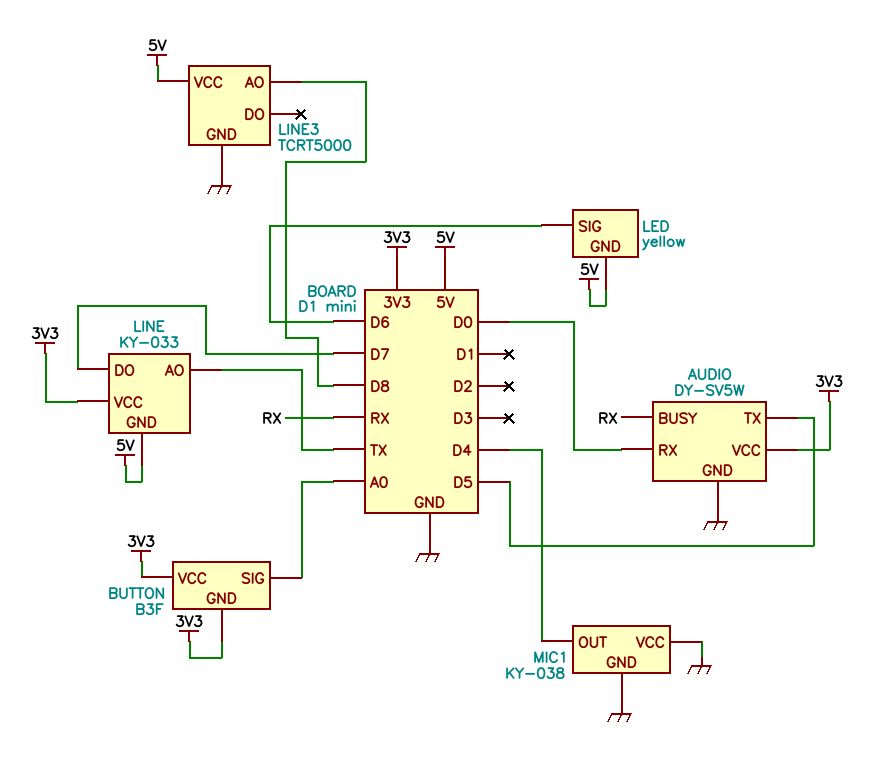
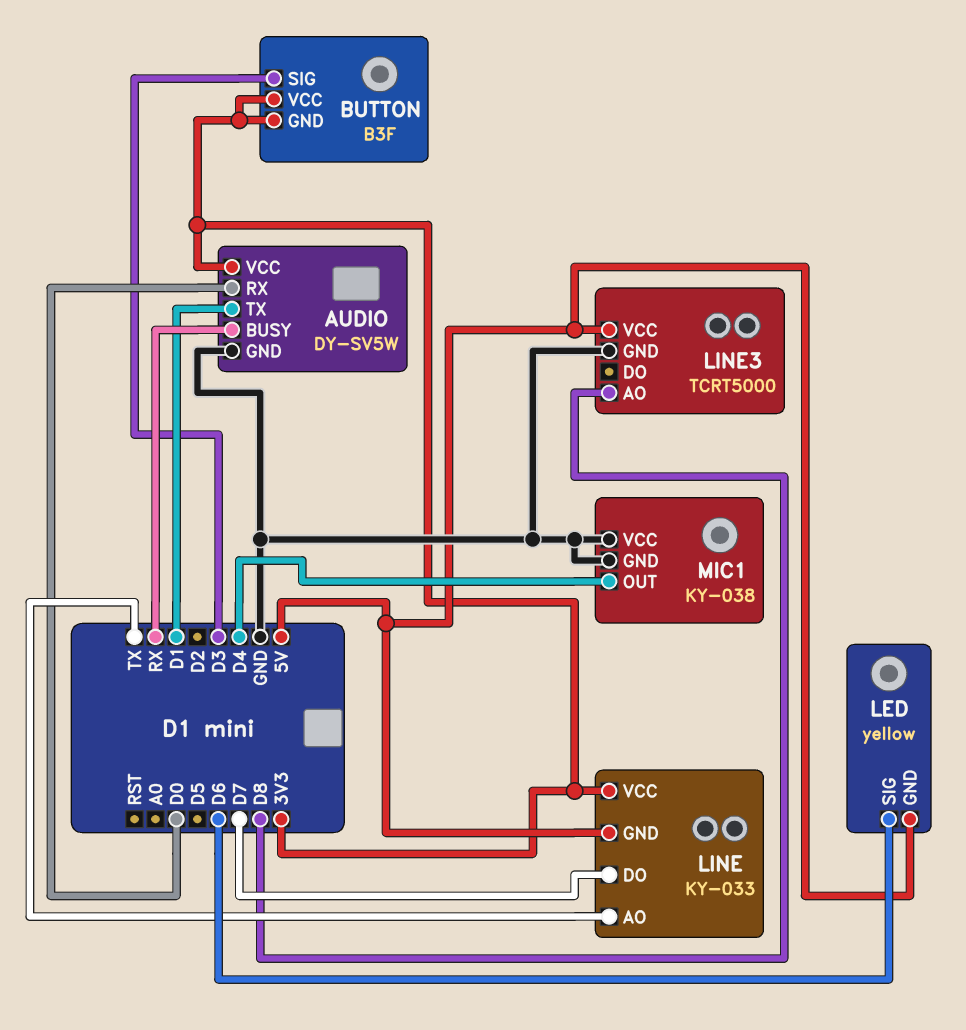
AUDIO pin TX: D5 -> D1
BUTTON pin SIG: A0 -> D3

